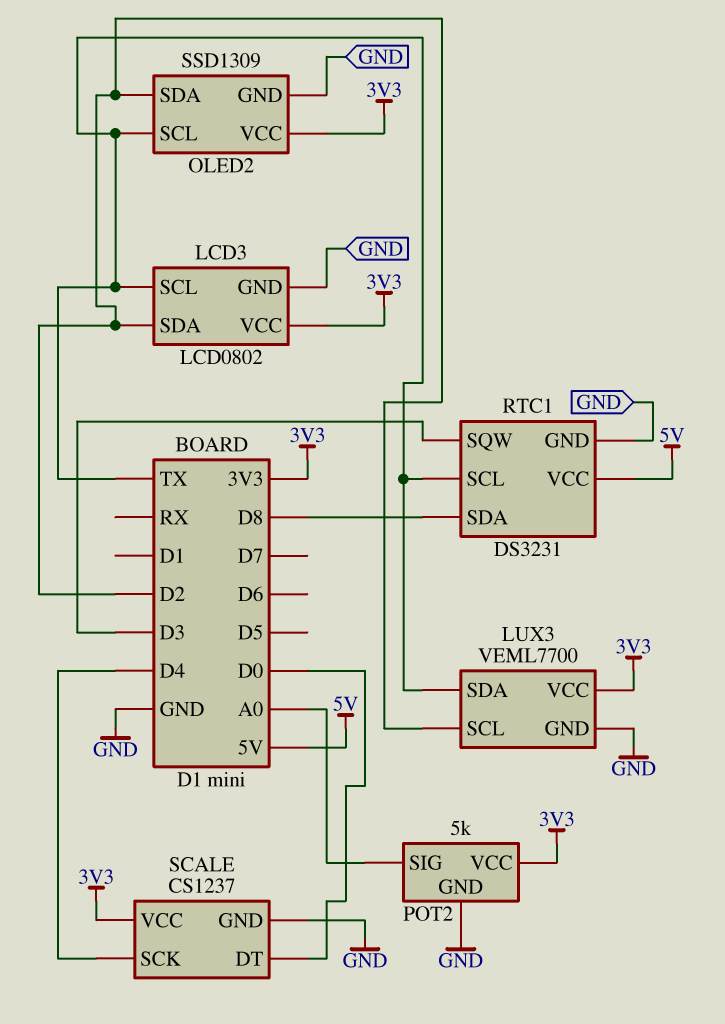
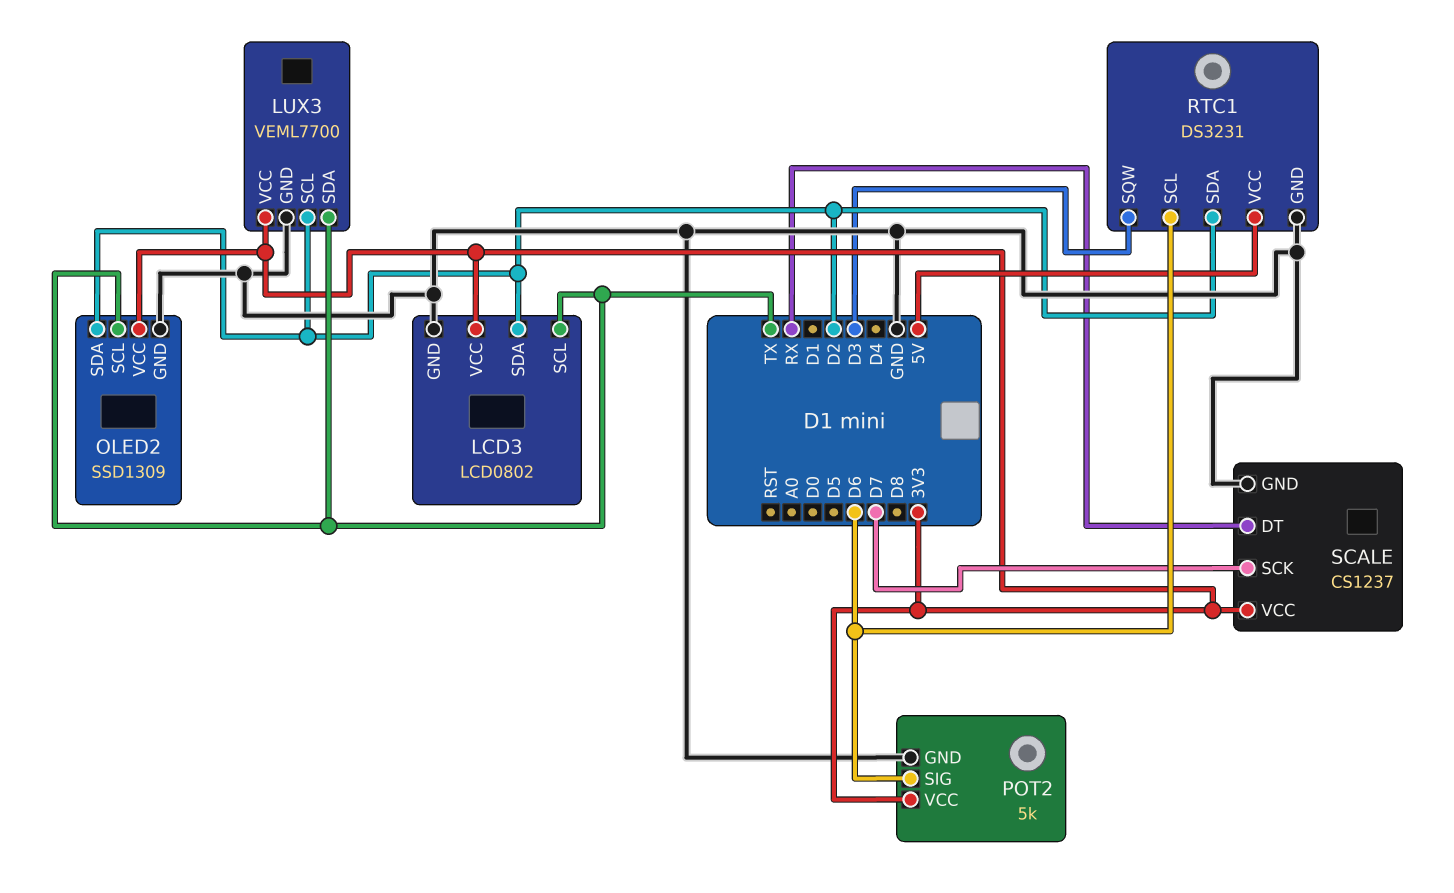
POT2 pin SIG: A0 -> D6
RTC1 pin SCL: TX -> D6
RTC1 pin SDA: D8 -> D2
SCALE pin DT: D0 -> RX
SCALE pin SCK: D4 -> D7

